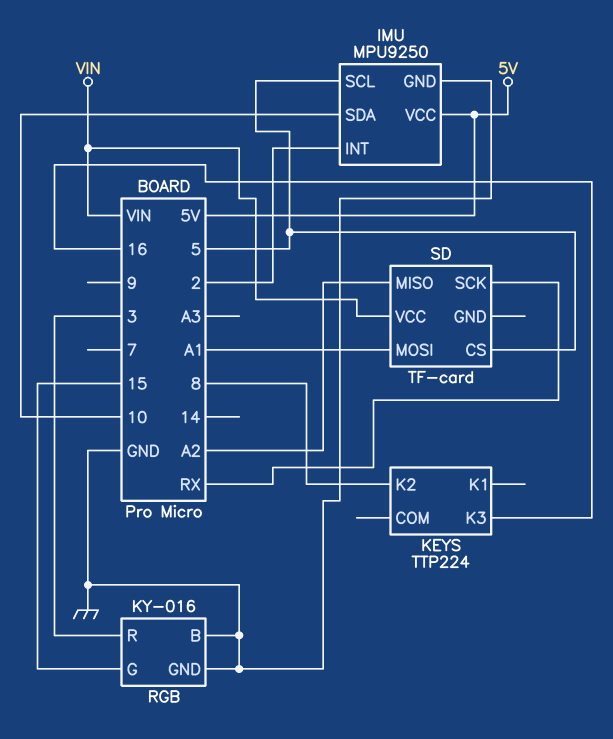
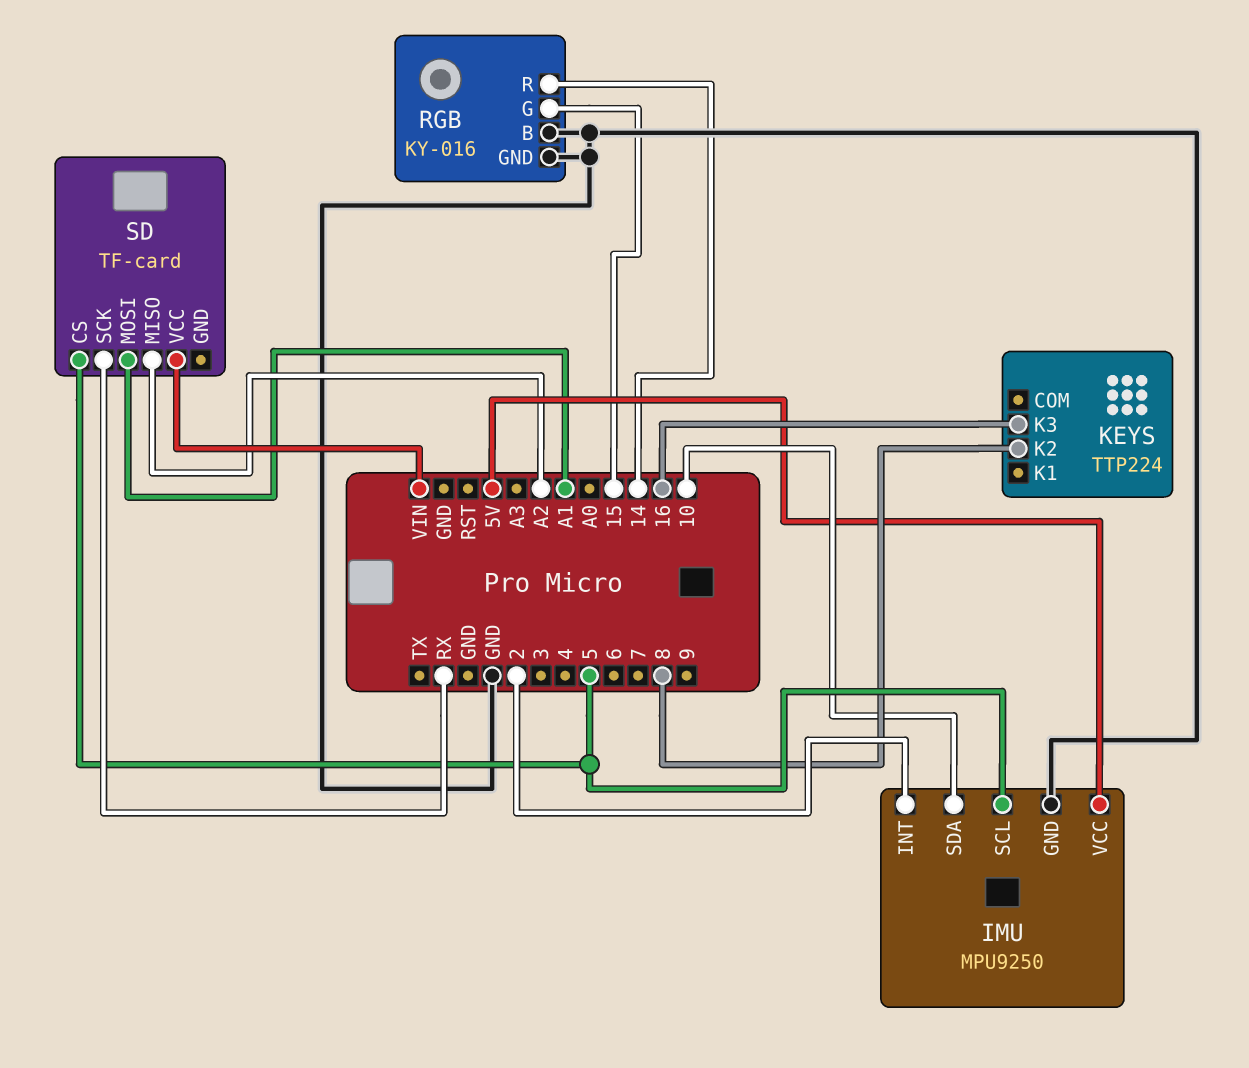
RGB pin R: 3 -> 14

